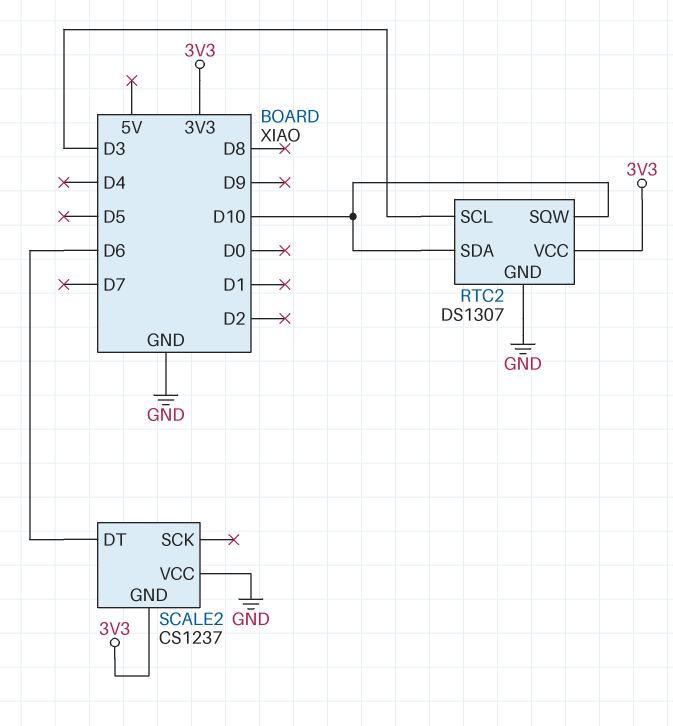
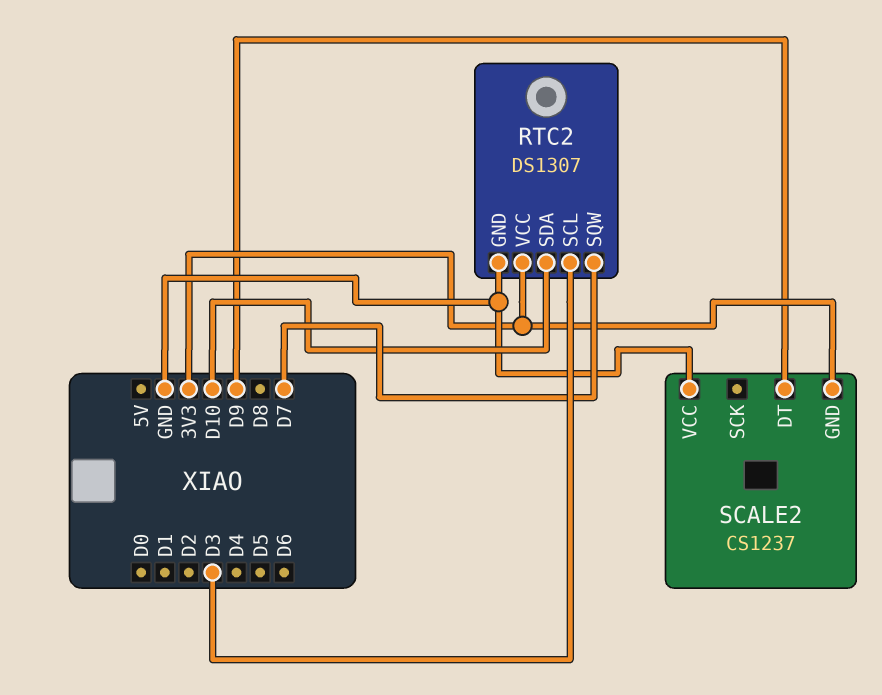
RTC2 pin SQW: D10 -> D7
SCALE2 pin DT: D6 -> D9

